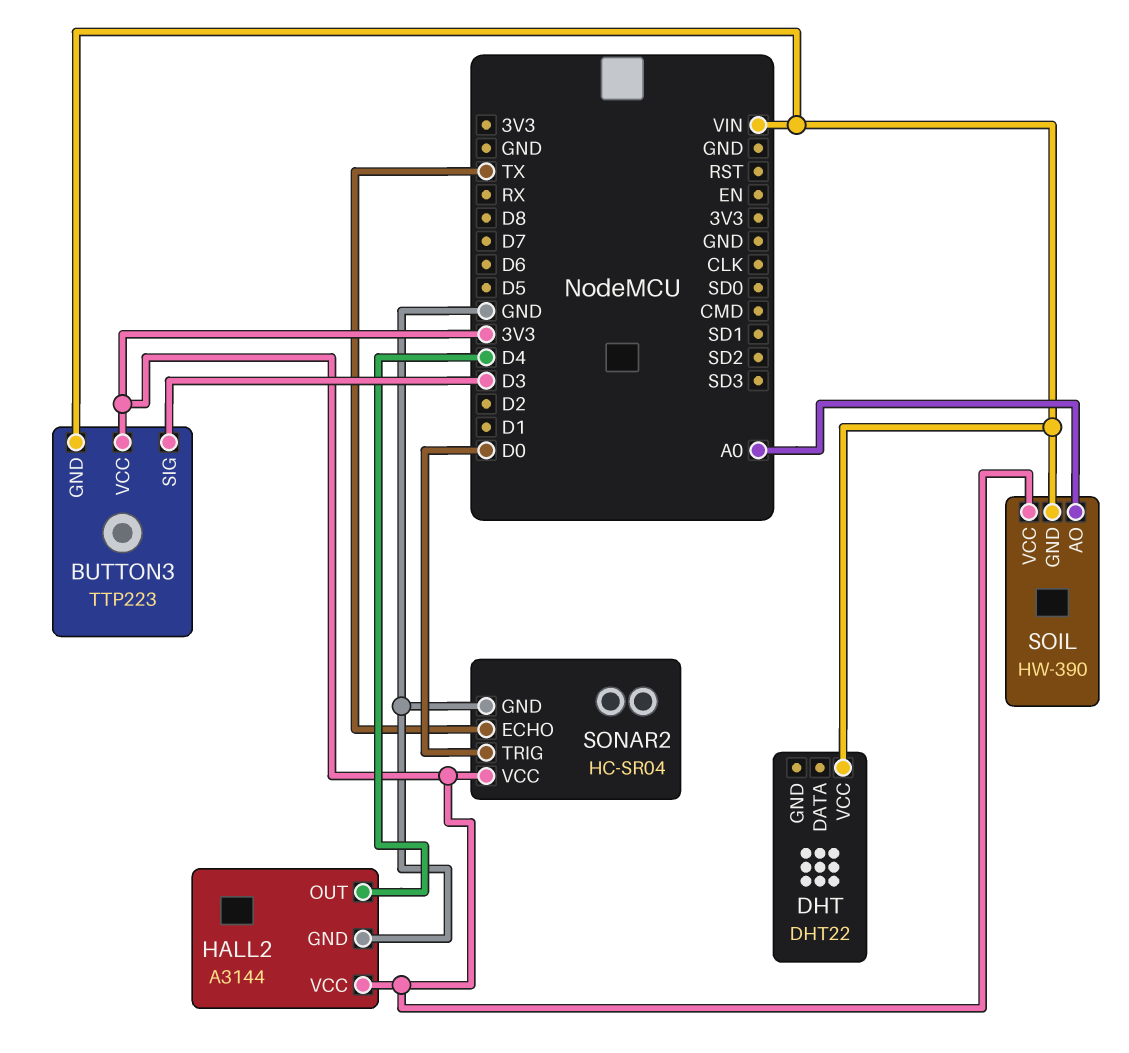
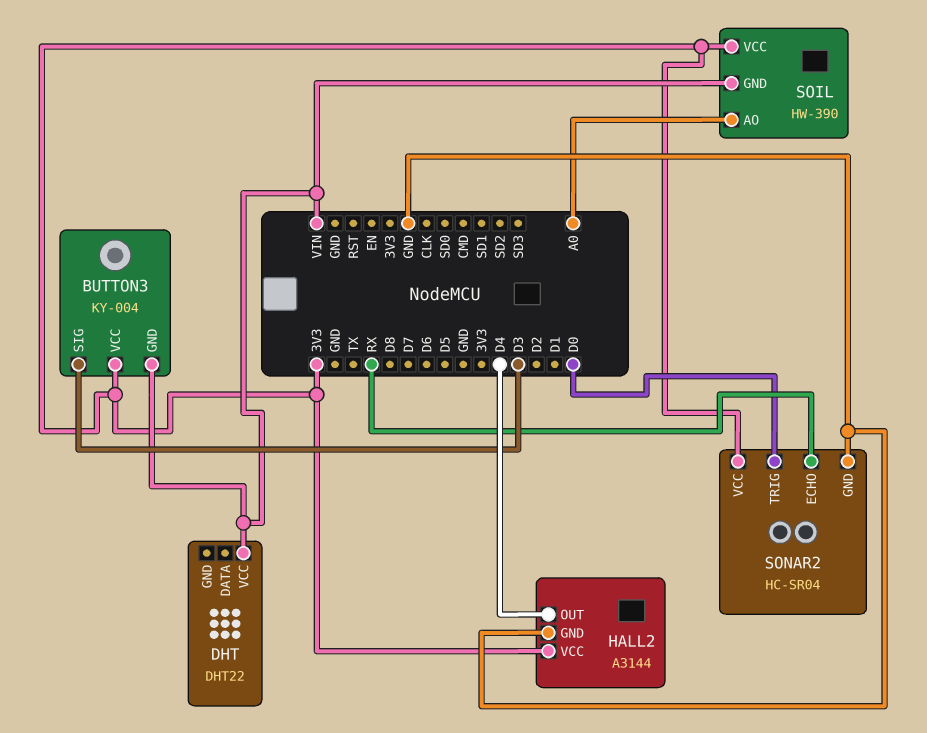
BUTTON3: TTP223 -> KY-004
SONAR2 pin ECHO: TX -> RX

